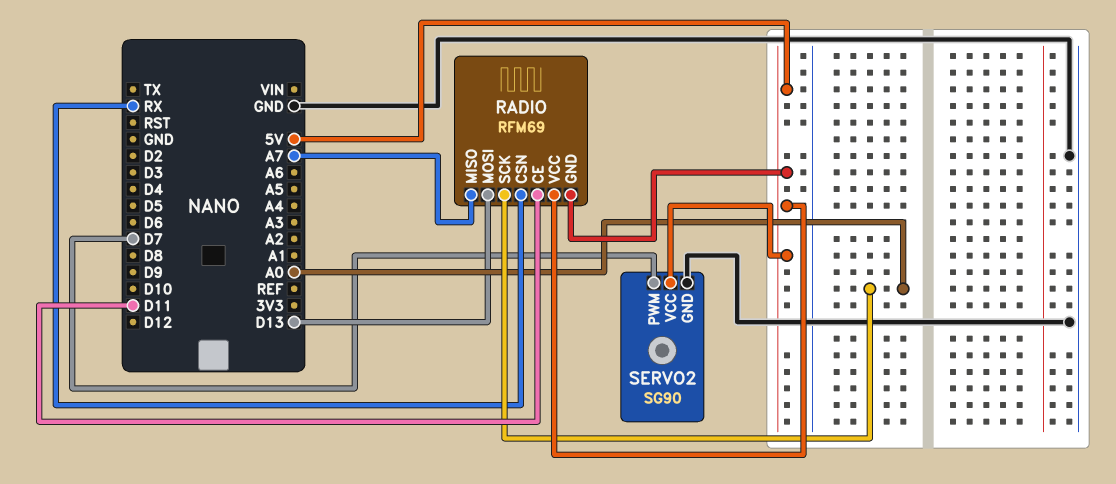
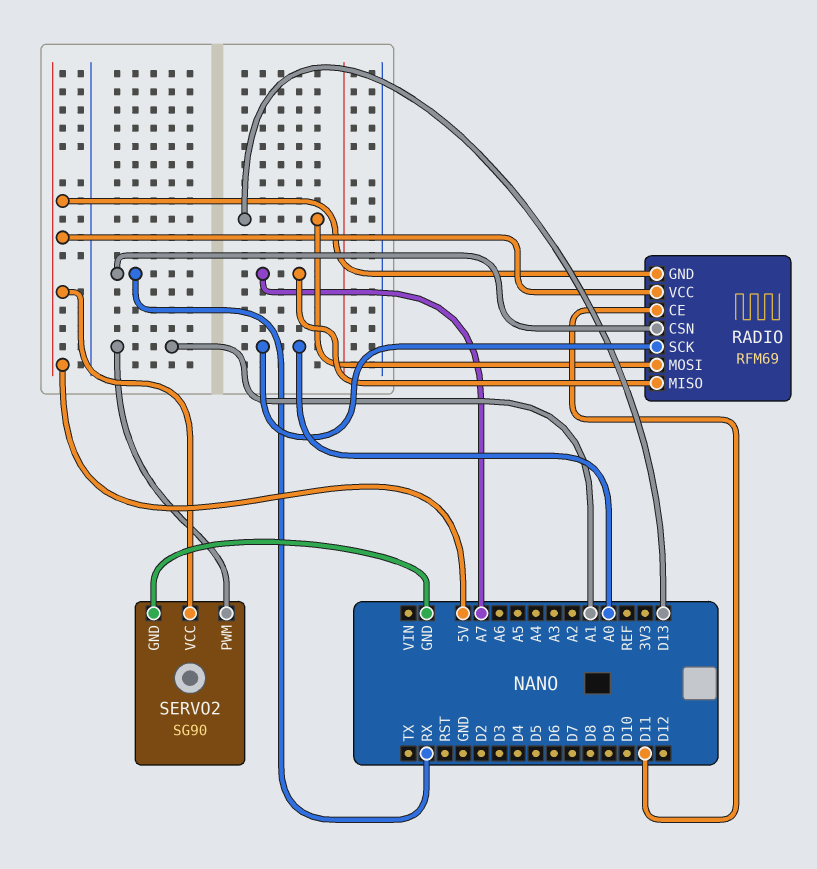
SERVO2 pin PWM: D7 -> A1

